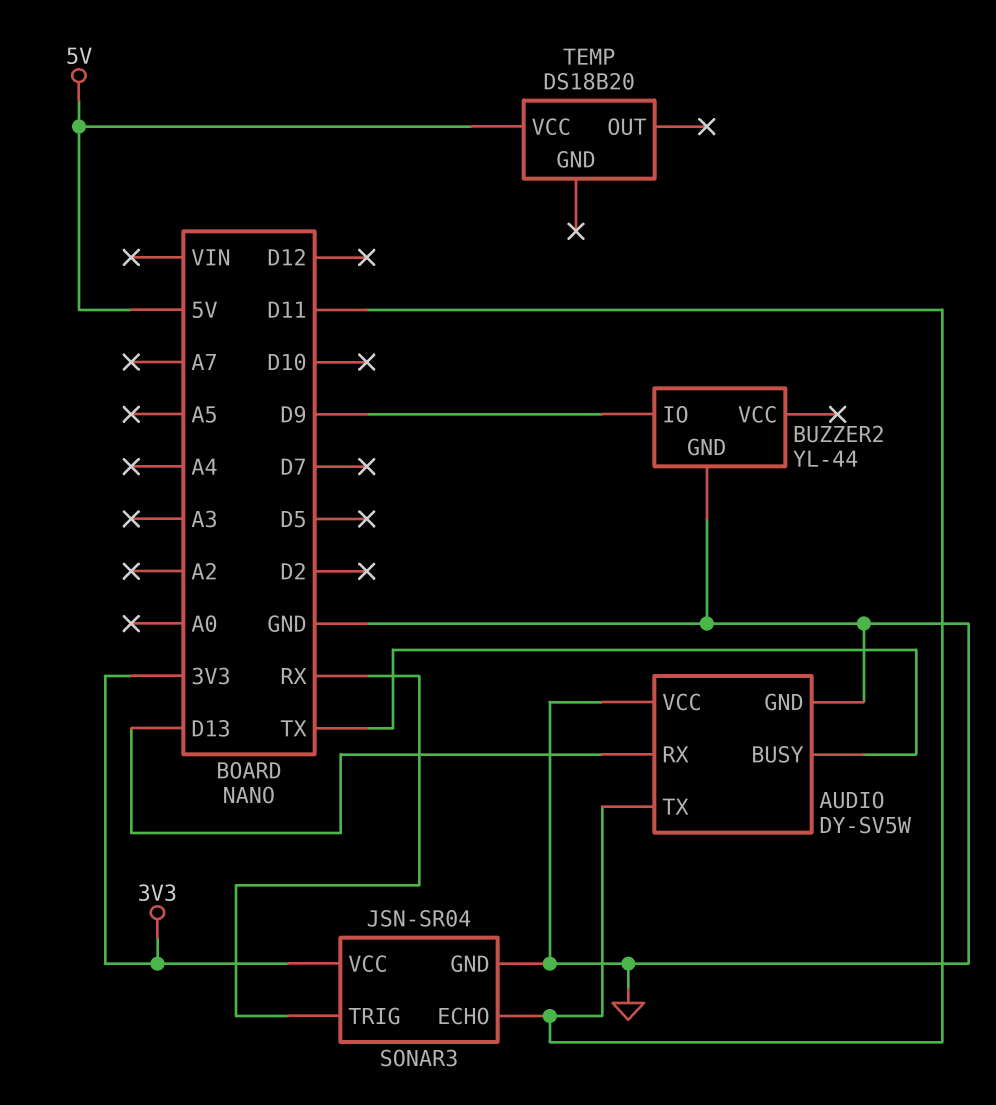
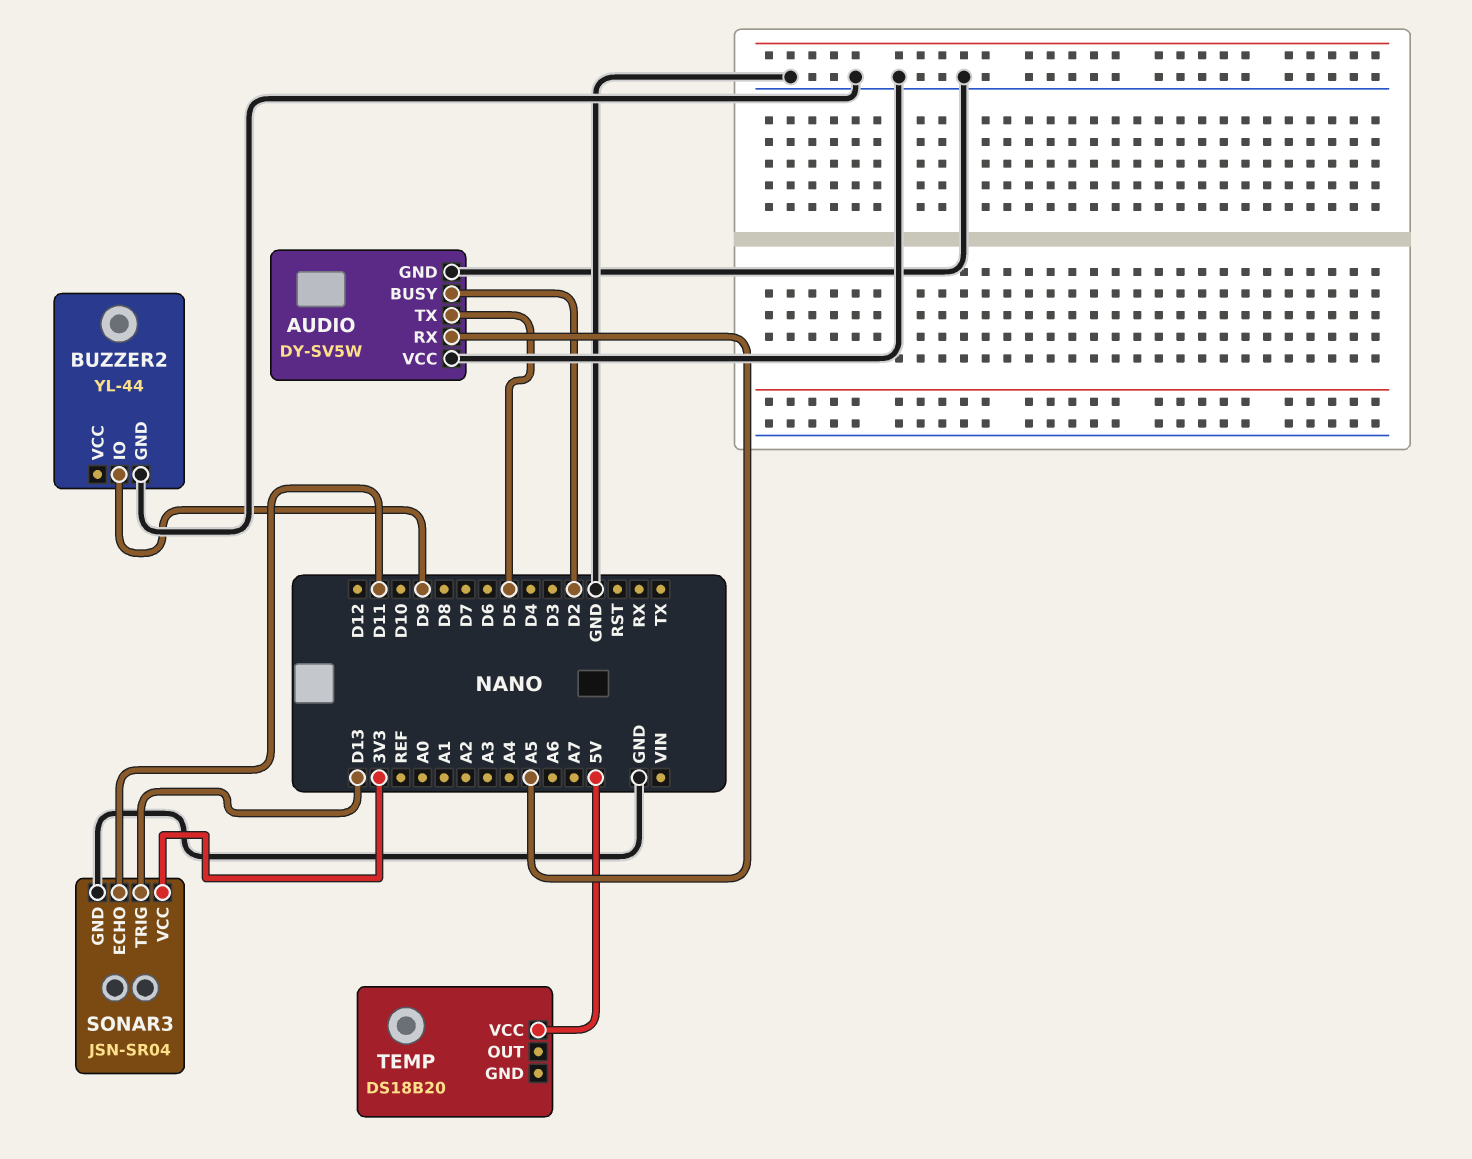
AUDIO pin BUSY: TX -> D2
AUDIO pin RX: D13 -> A5
AUDIO pin TX: D11 -> D5
SONAR3 pin TRIG: RX -> D13

